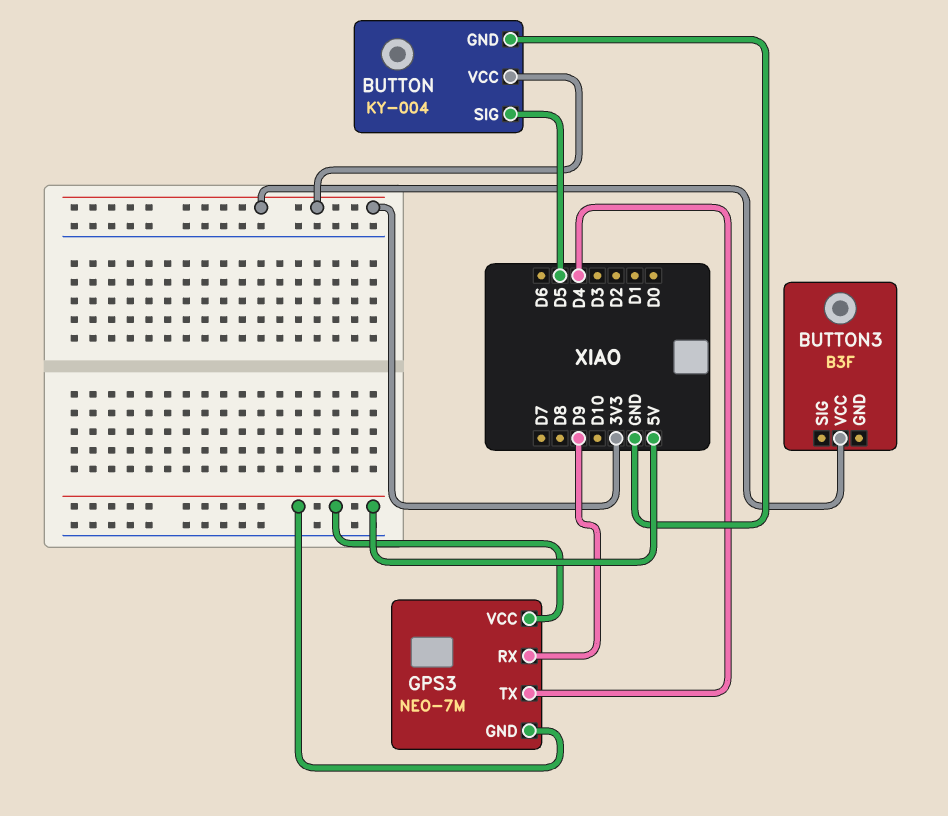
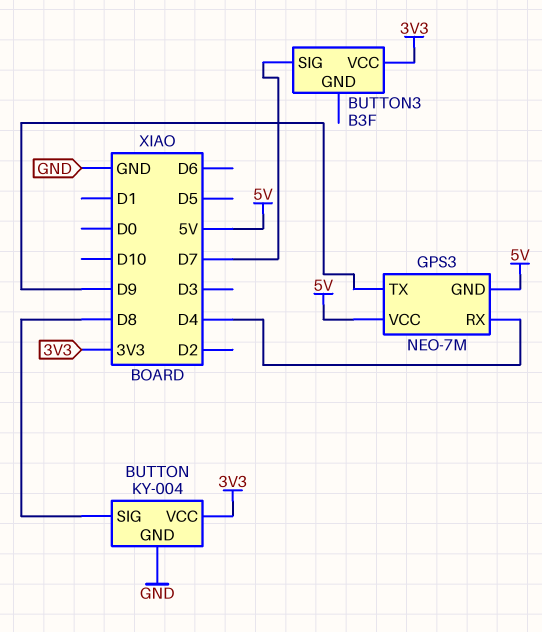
BUTTON pin SIG: D5 -> D8
BUTTON3 pin SIG: none -> D7
GPS3 pin RX: D9 -> D4
GPS3 pin TX: D4 -> D9

